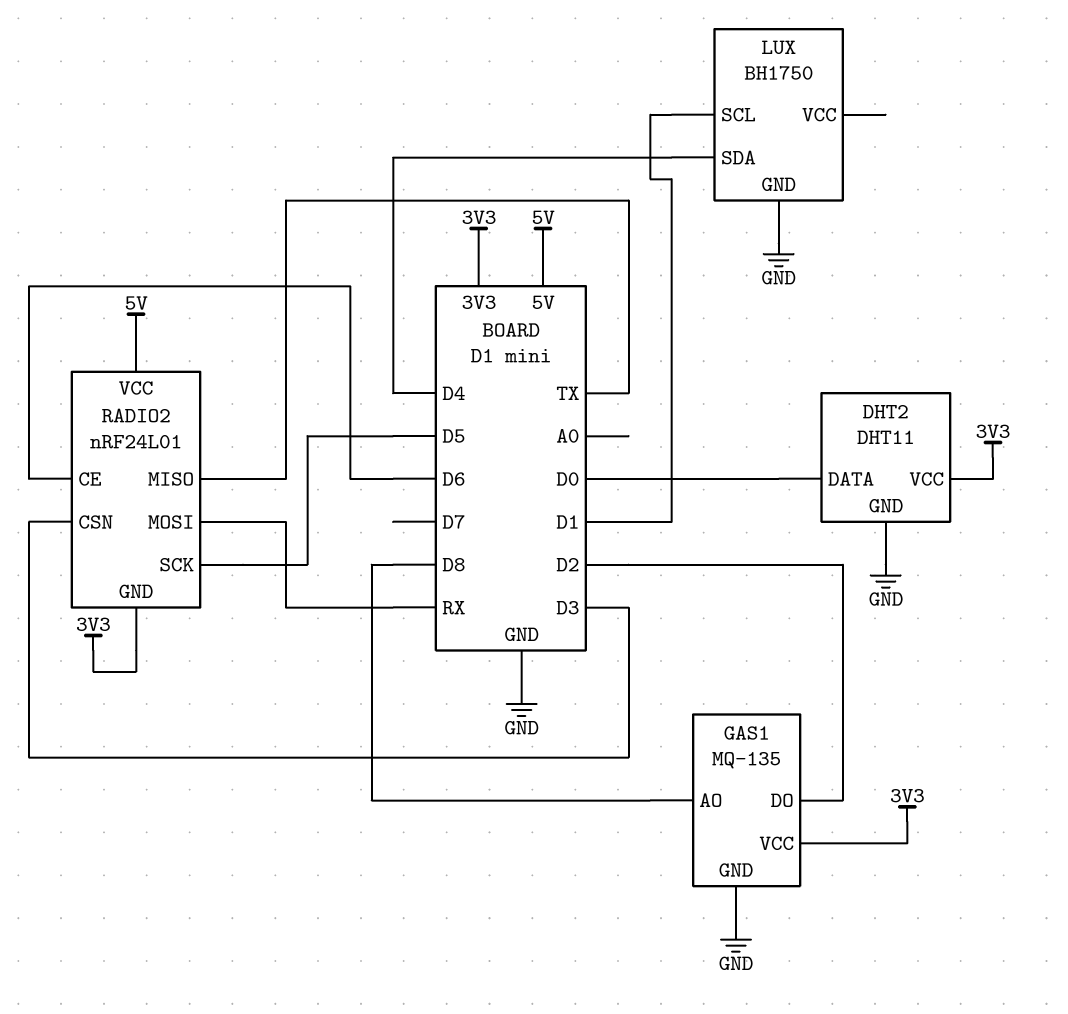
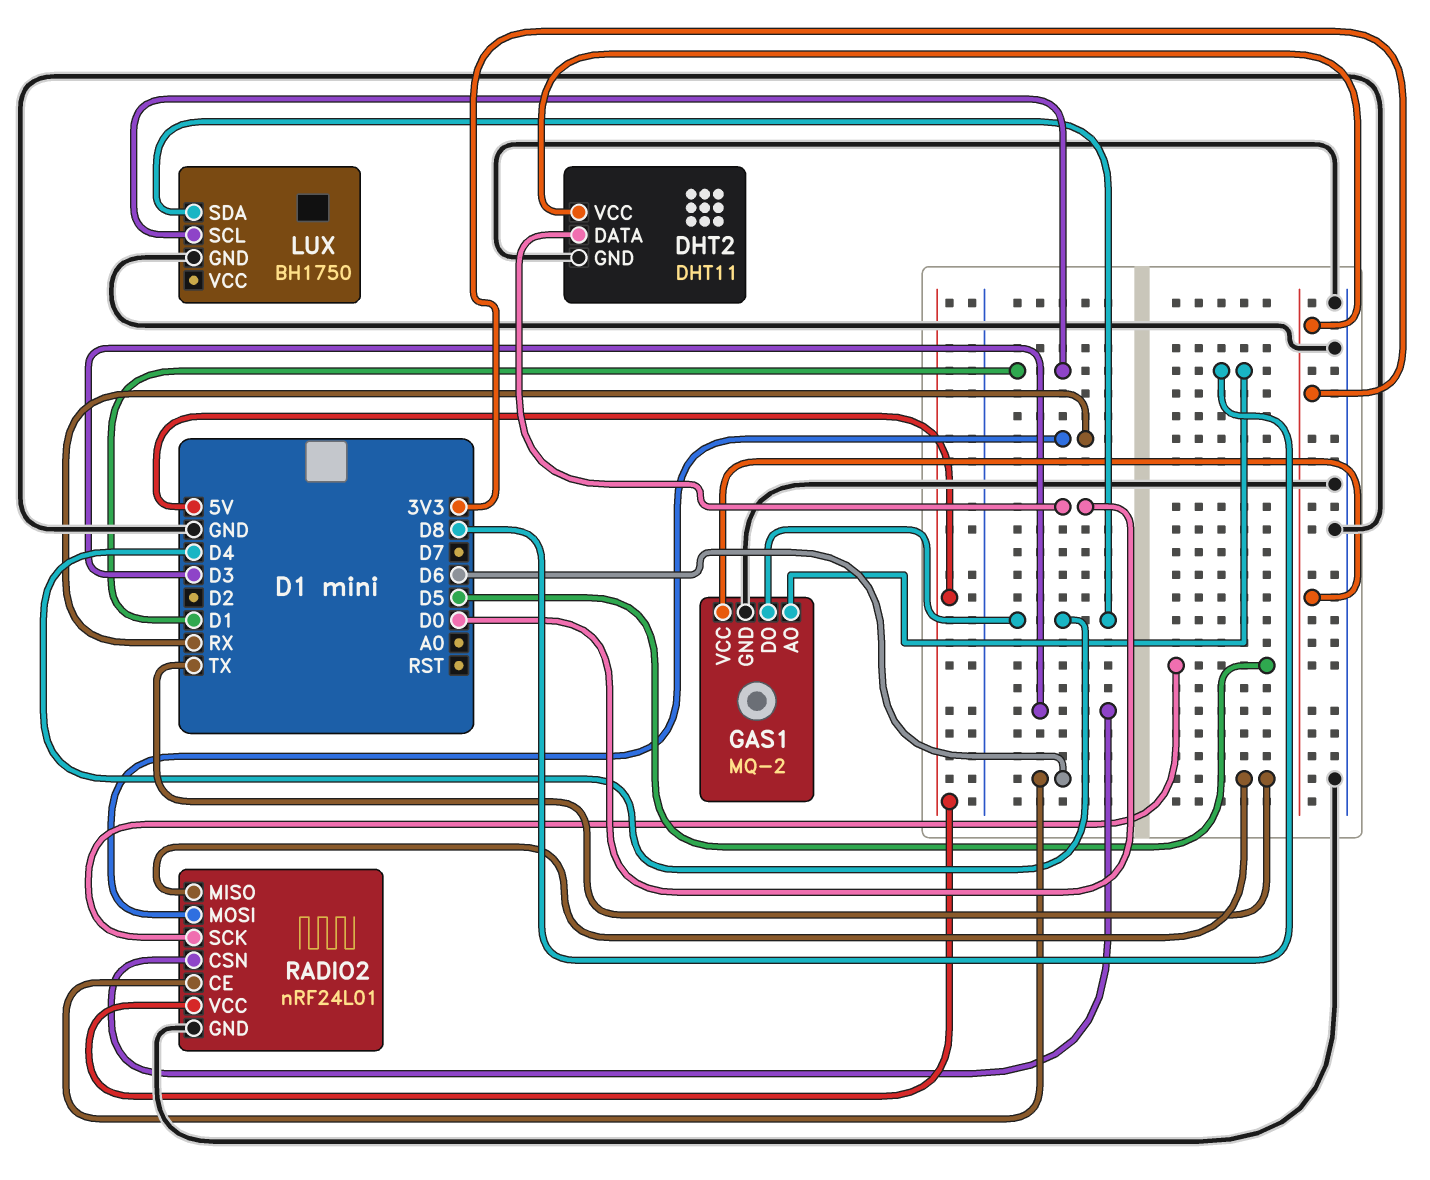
GAS1: MQ-135 -> MQ-2
GAS1 pin DO: D2 -> D4
RADIO2 pin GND: 3V3 -> GND

